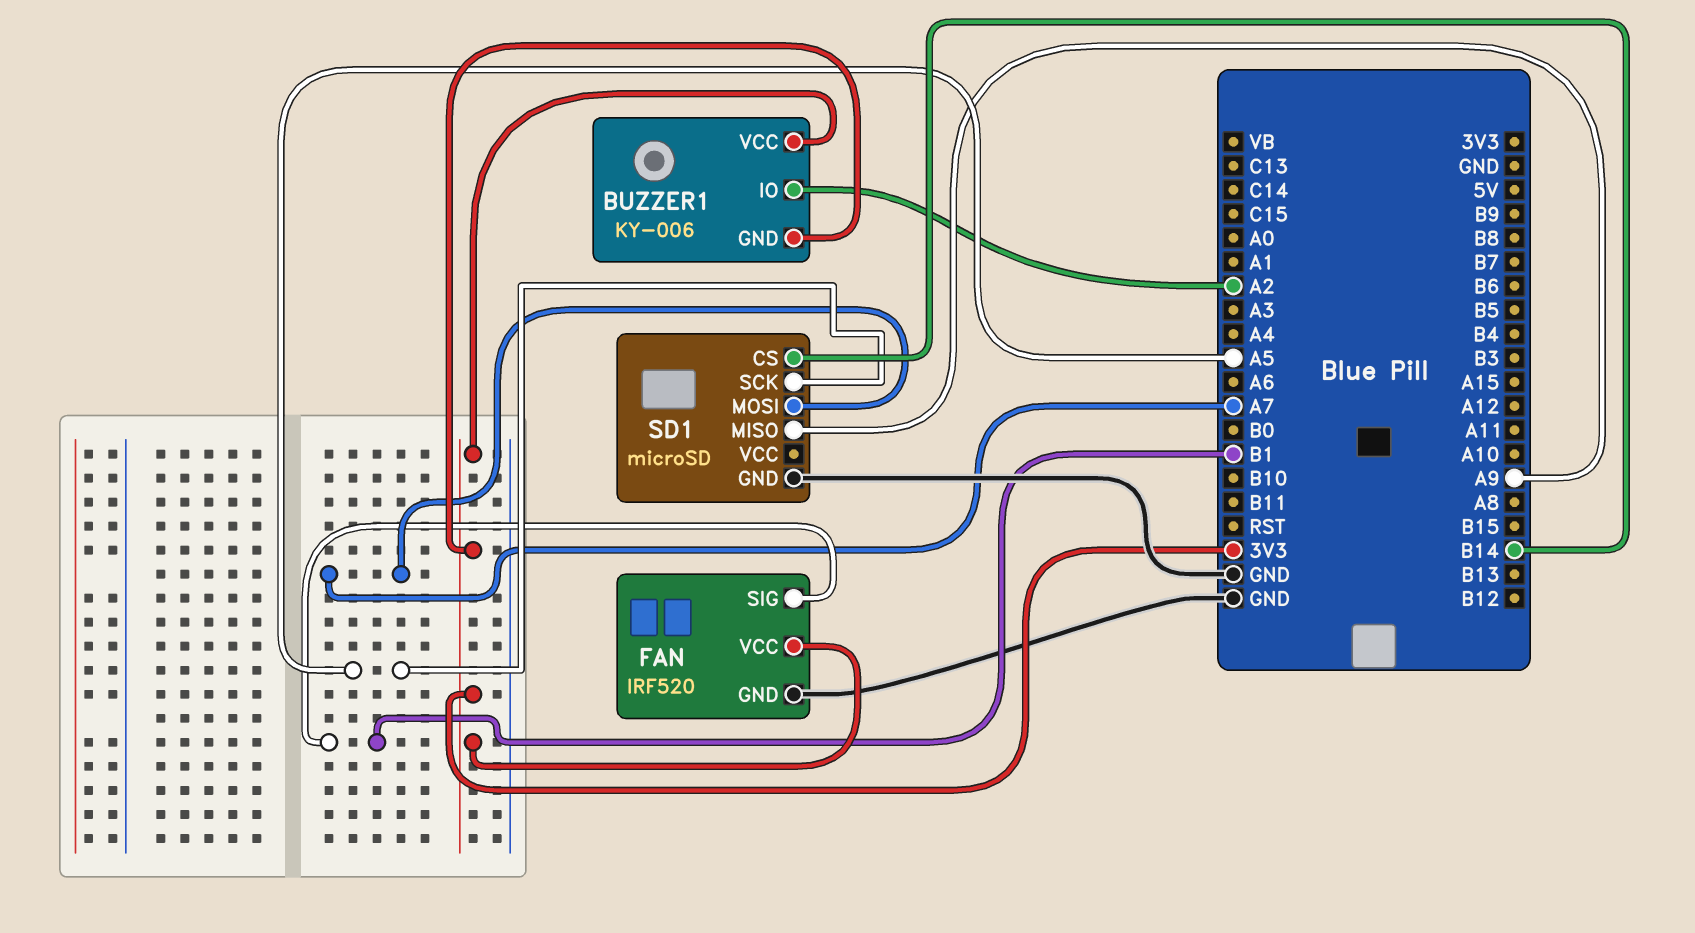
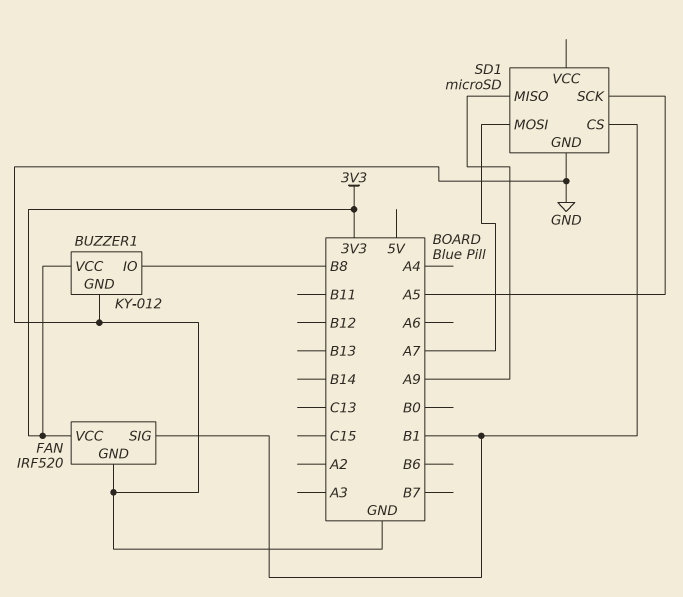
BUZZER1: KY-006 -> KY-012
BUZZER1 pin GND: 3V3 -> GND
BUZZER1 pin IO: A2 -> B8
SD1 pin CS: B14 -> B1

